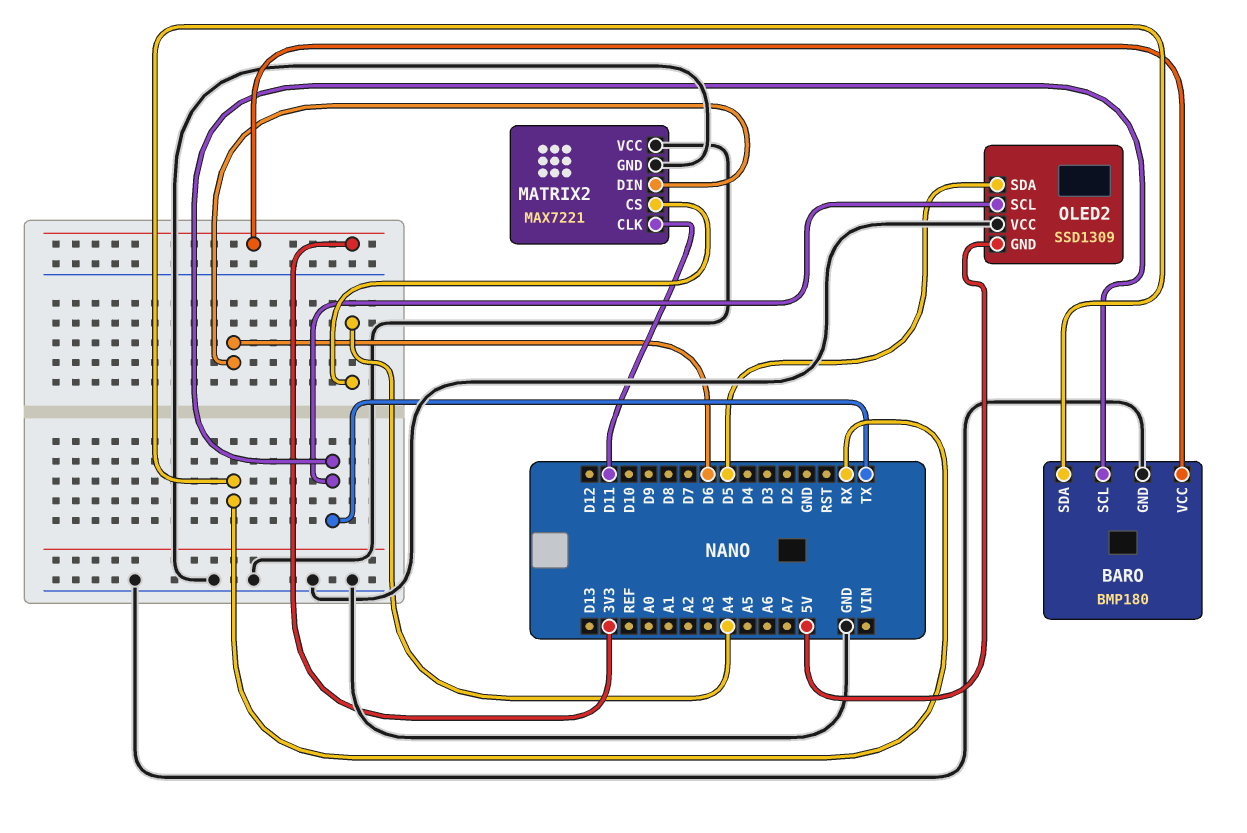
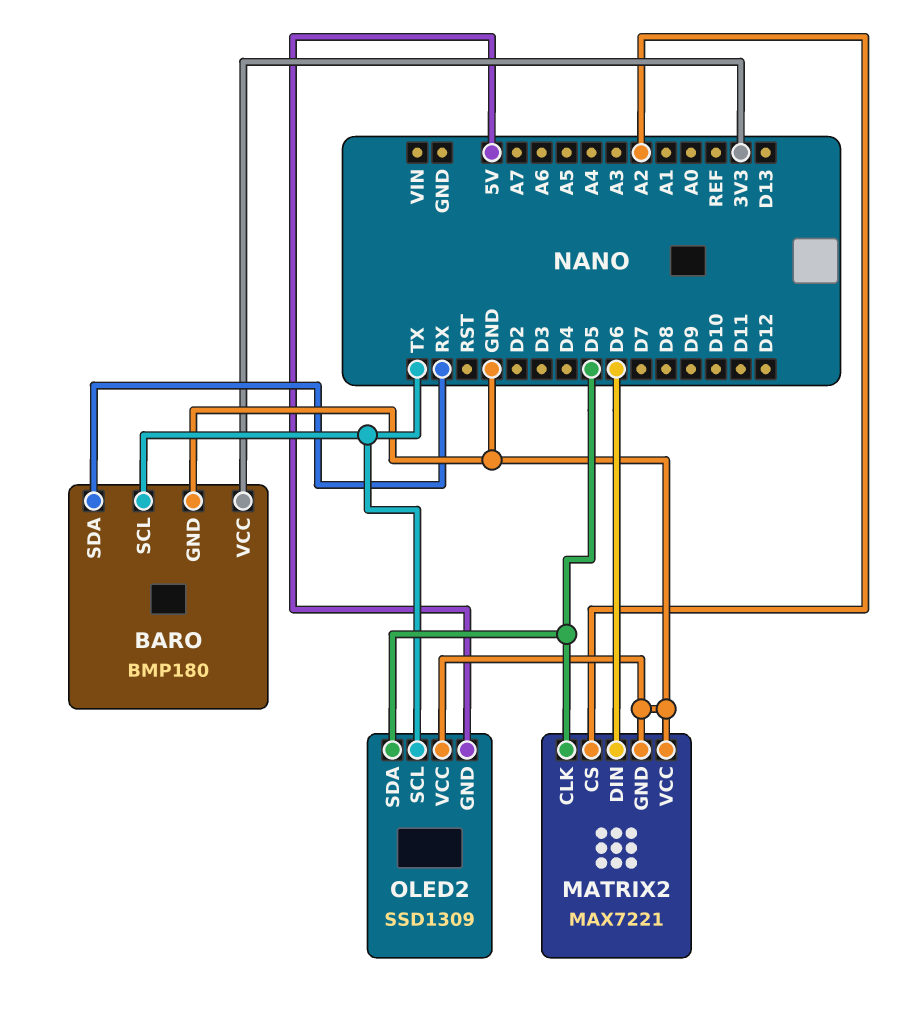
MATRIX2 pin CLK: D11 -> D5
MATRIX2 pin CS: A4 -> A2

